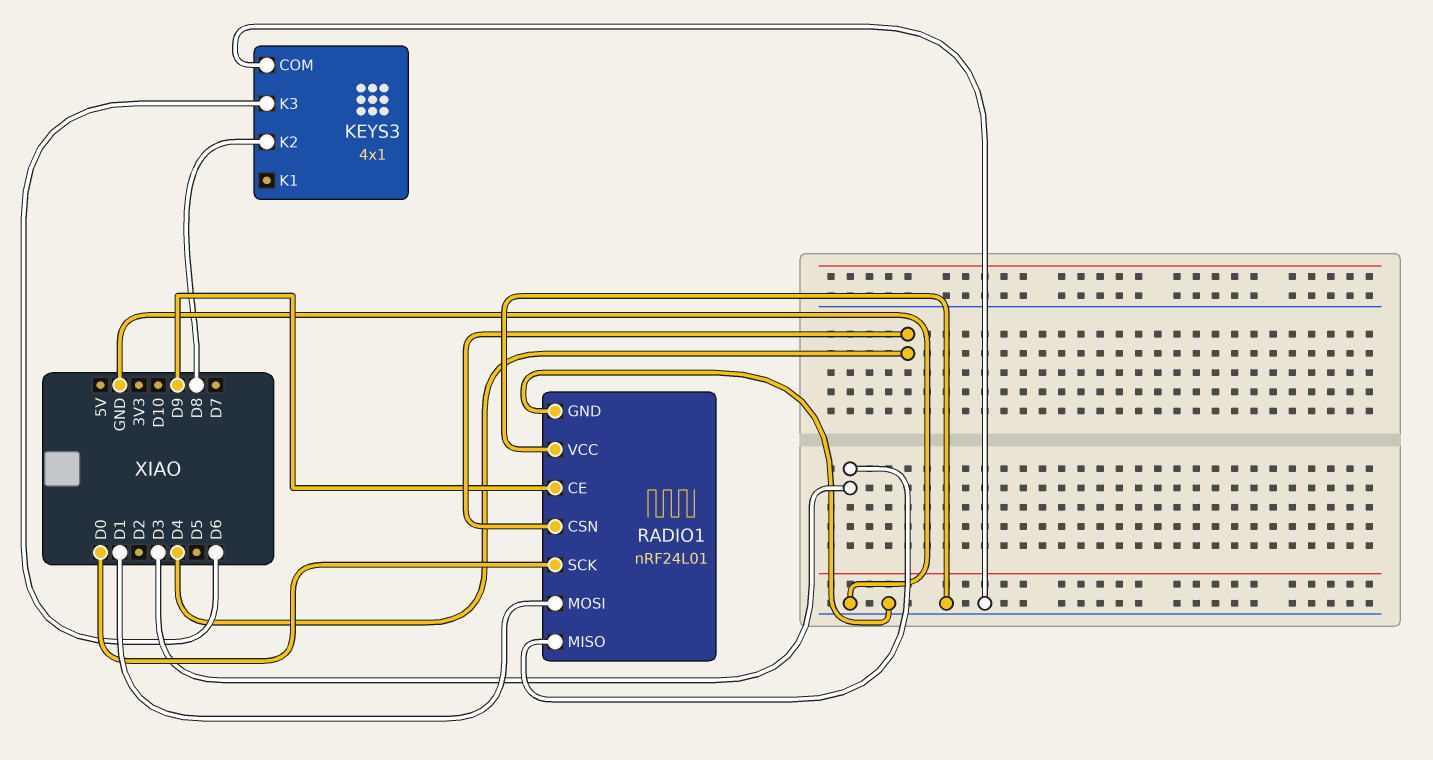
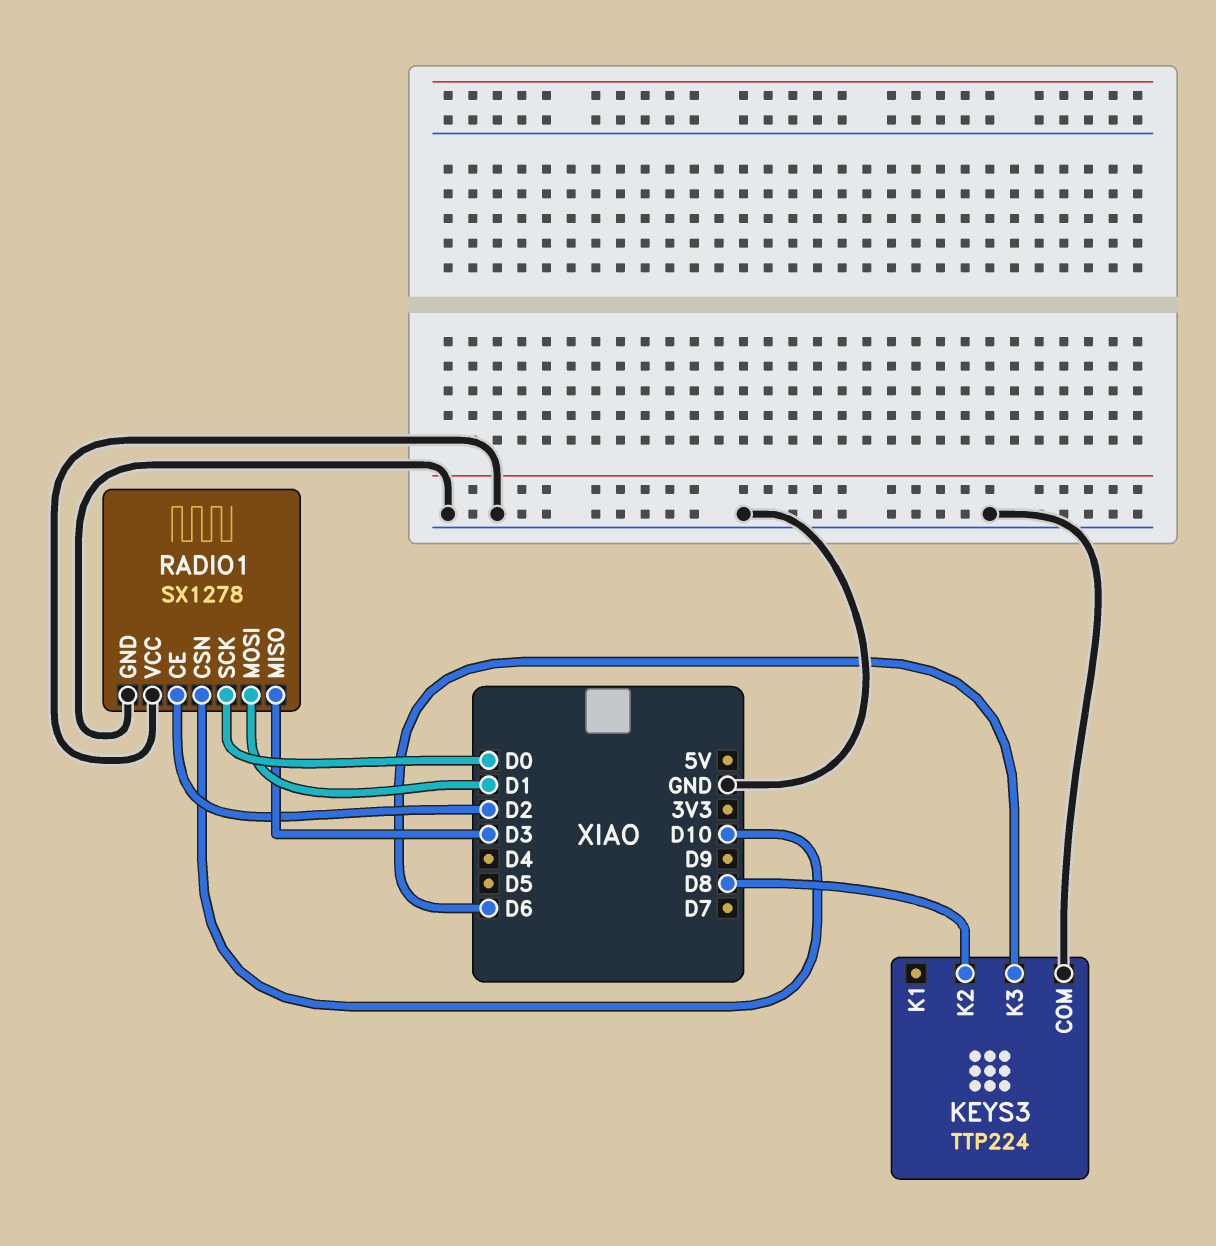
KEYS3: 4x1 -> TTP224
RADIO1: nRF24L01 -> SX1278
RADIO1 pin CE: D9 -> D2
RADIO1 pin CSN: D4 -> D10

